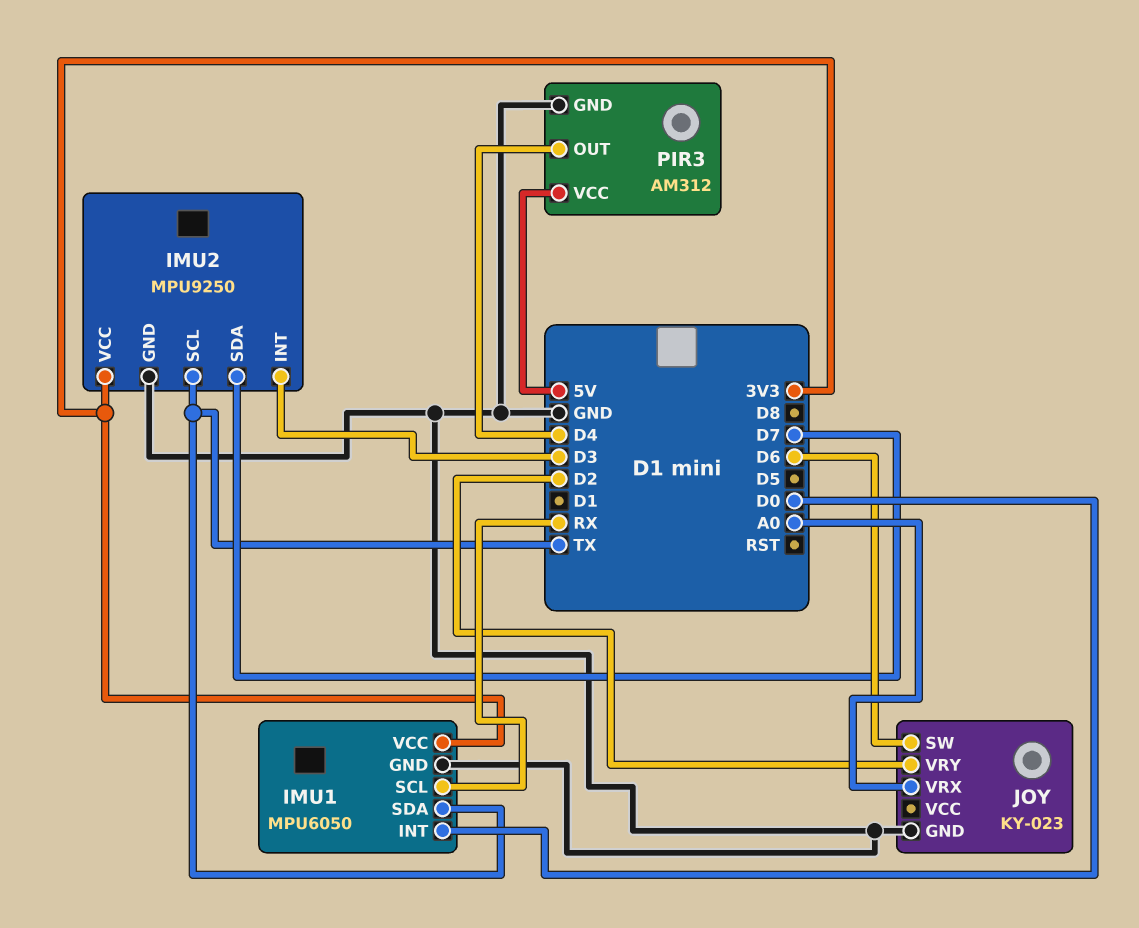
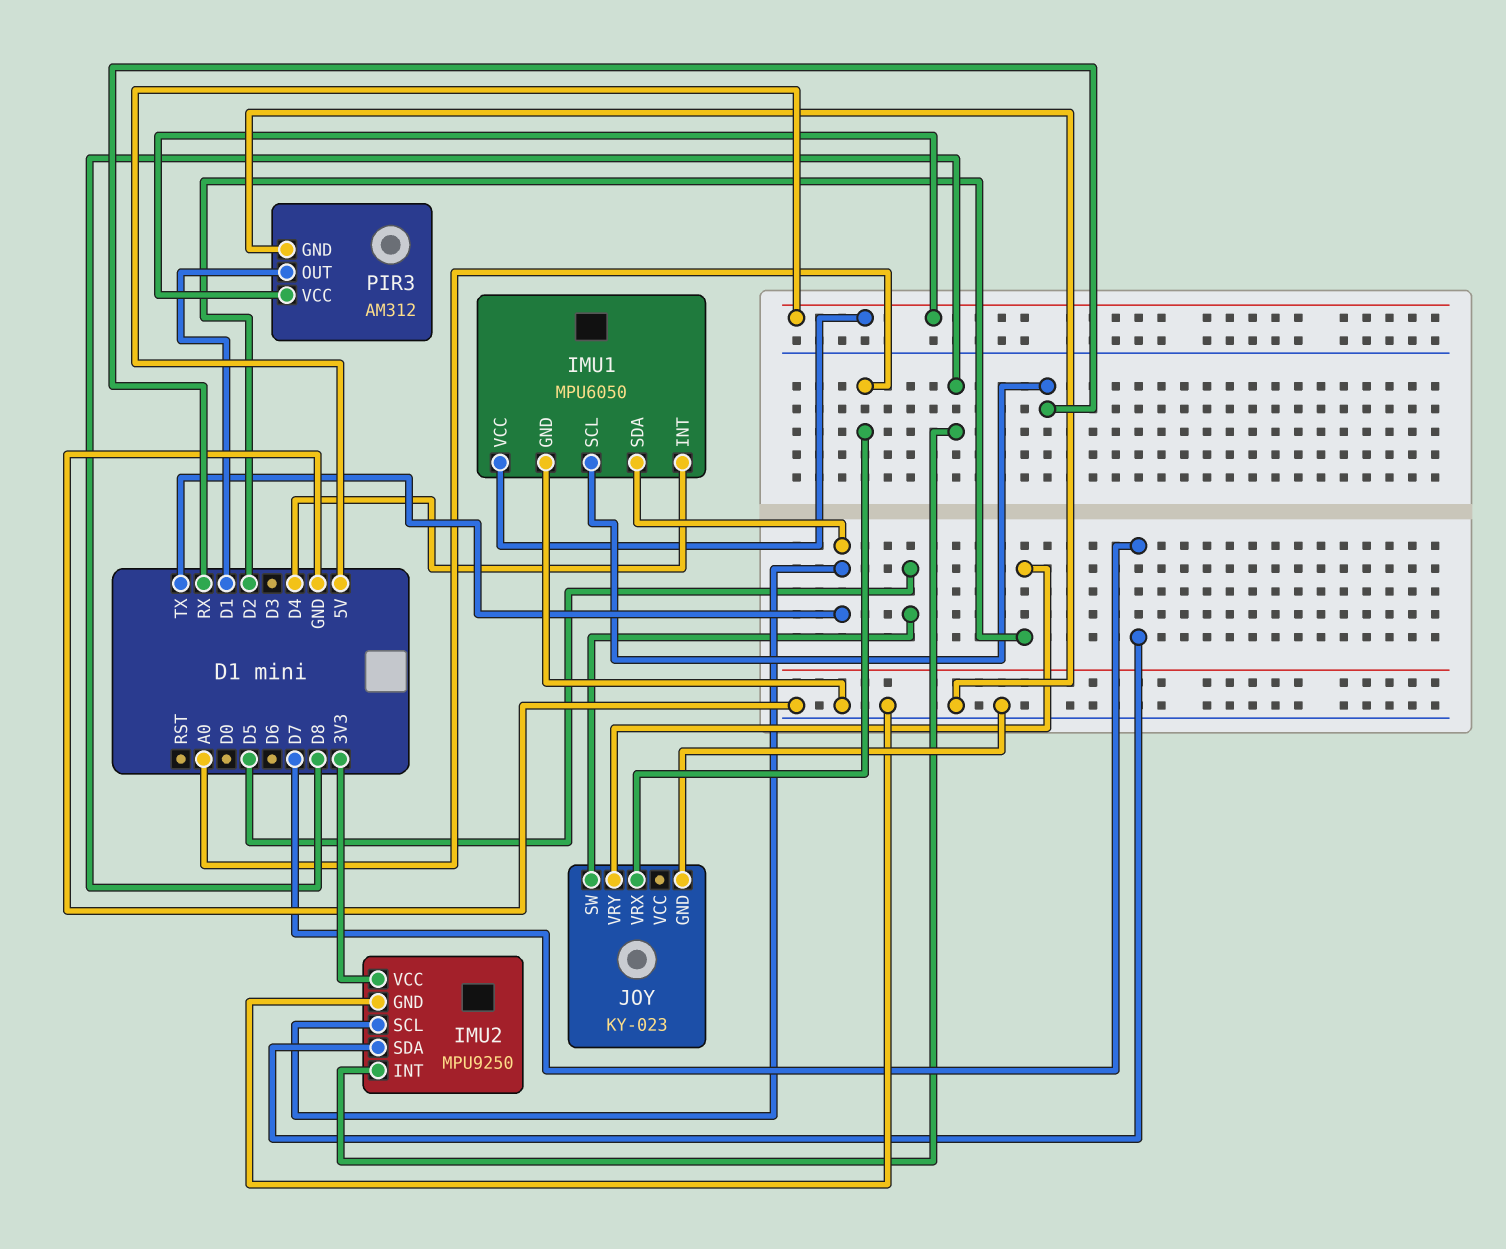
IMU1 pin INT: D0 -> D4
IMU1 pin VCC: 3V3 -> 5V
IMU2 pin INT: D3 -> D8
JOY pin SW: D6 -> D5
PIR3 pin OUT: D4 -> D1

